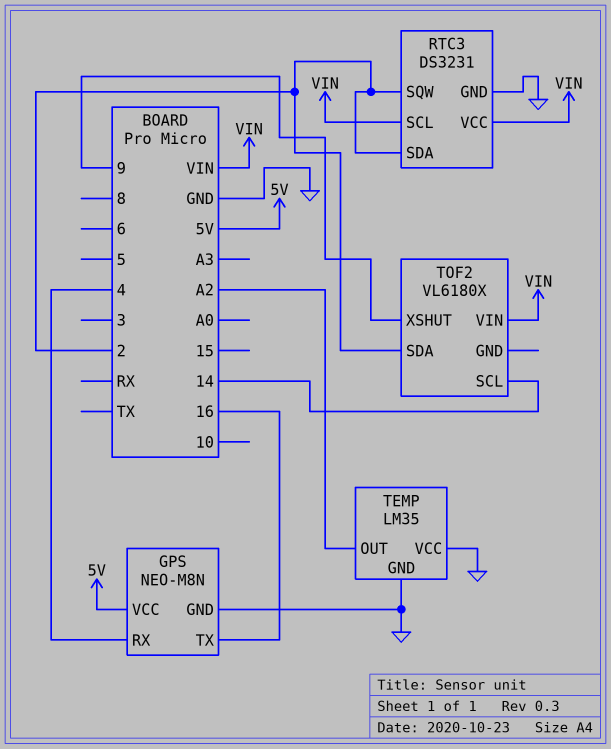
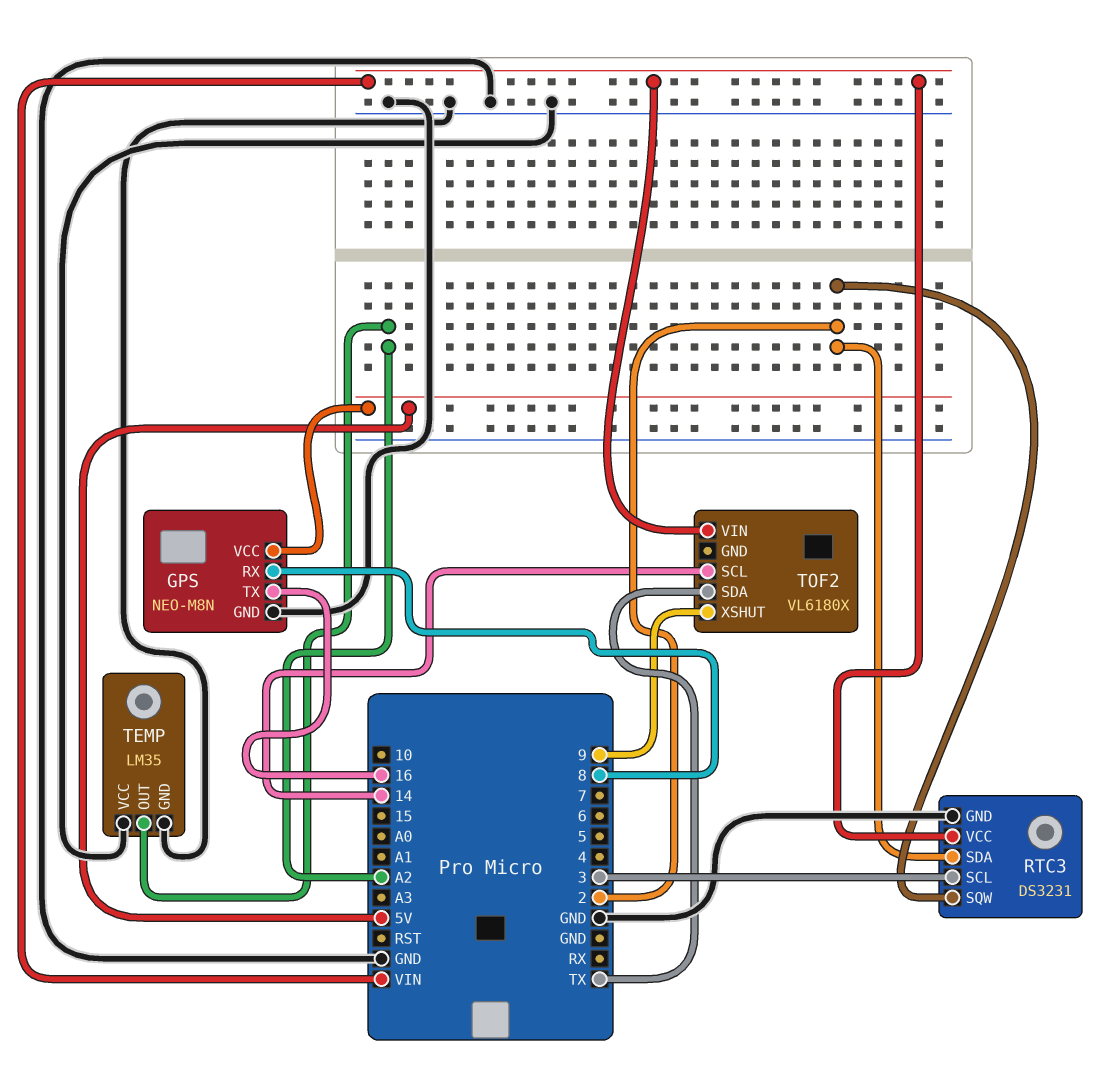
GPS pin RX: 4 -> 8
RTC3 pin SCL: VIN -> 3
TOF2 pin SDA: 2 -> TX

